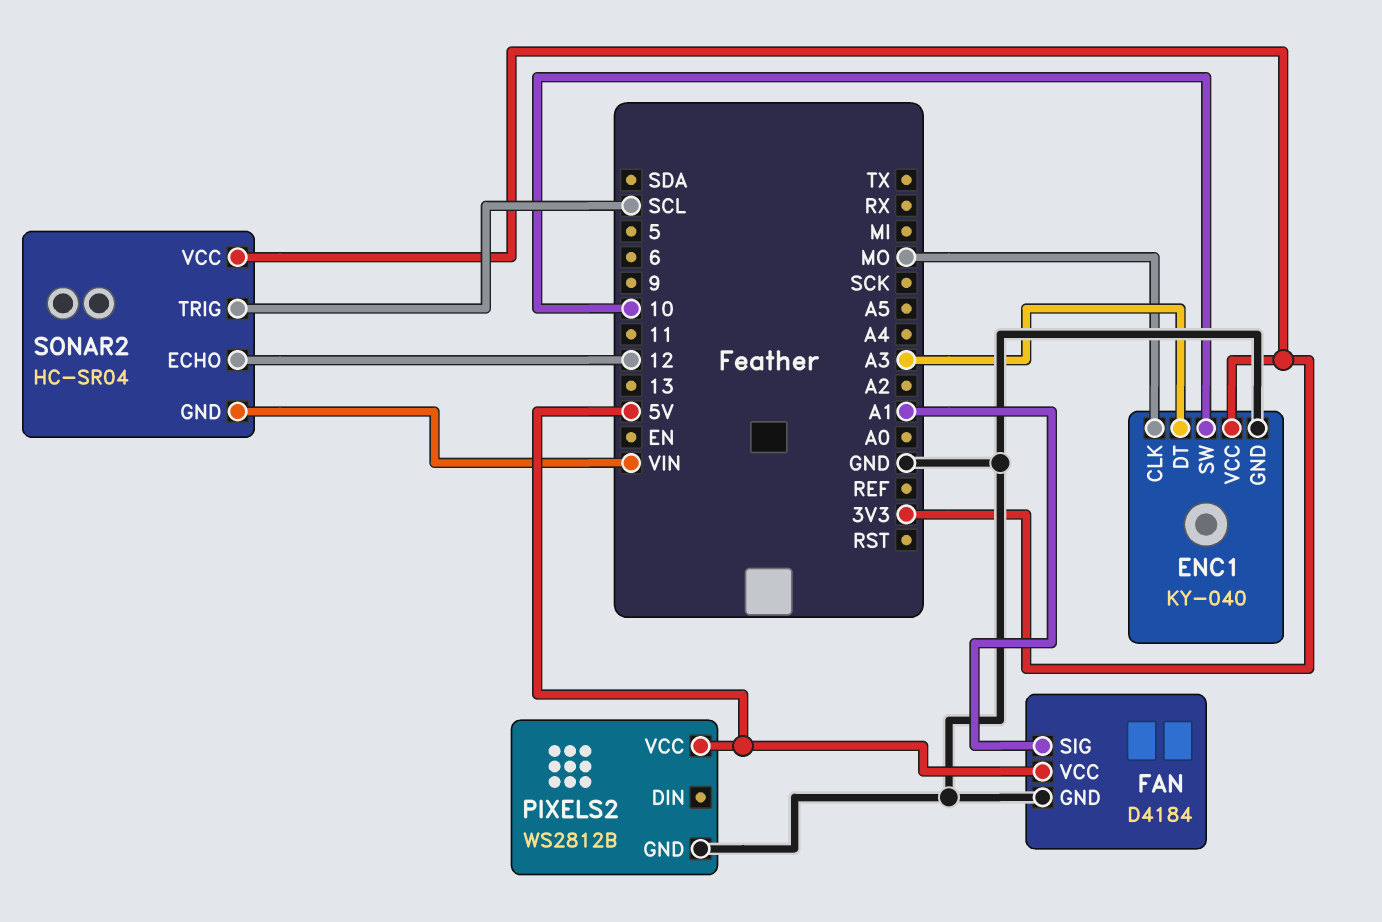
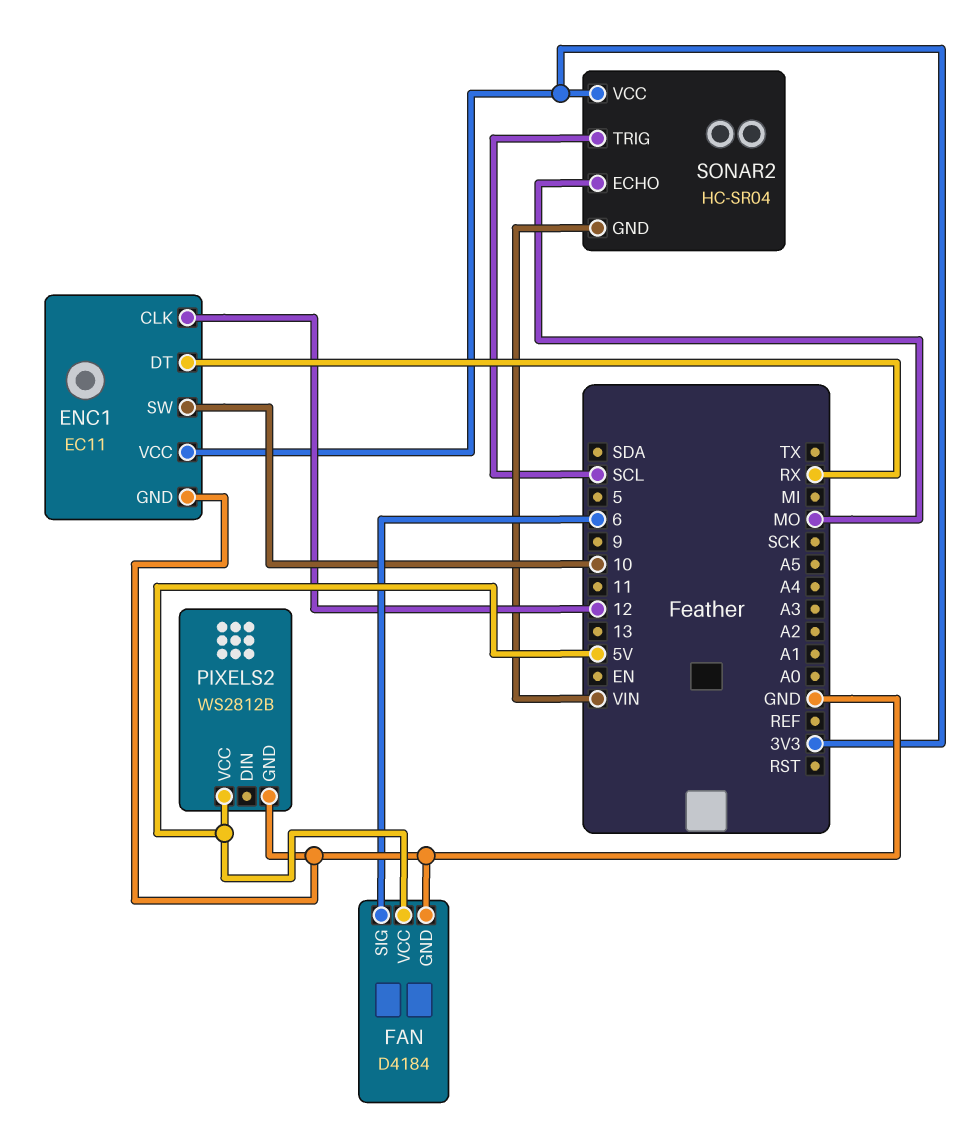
ENC1: KY-040 -> EC11
ENC1 pin CLK: MO -> 12
ENC1 pin DT: A3 -> RX
FAN pin SIG: A1 -> 6
SONAR2 pin ECHO: 12 -> MO

